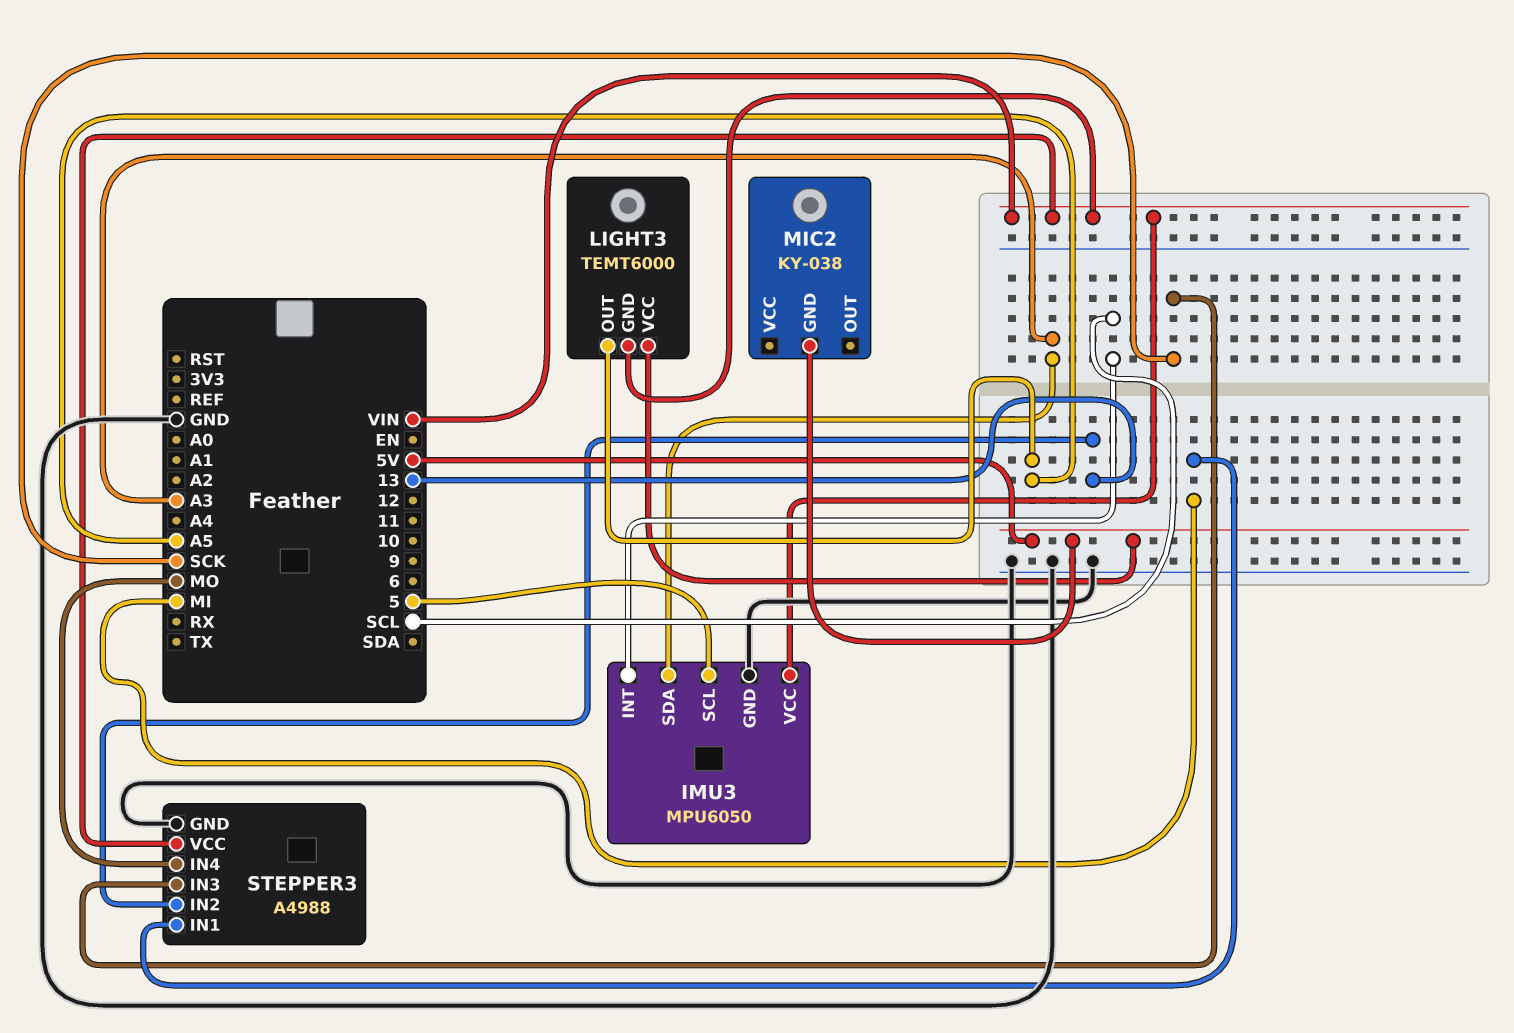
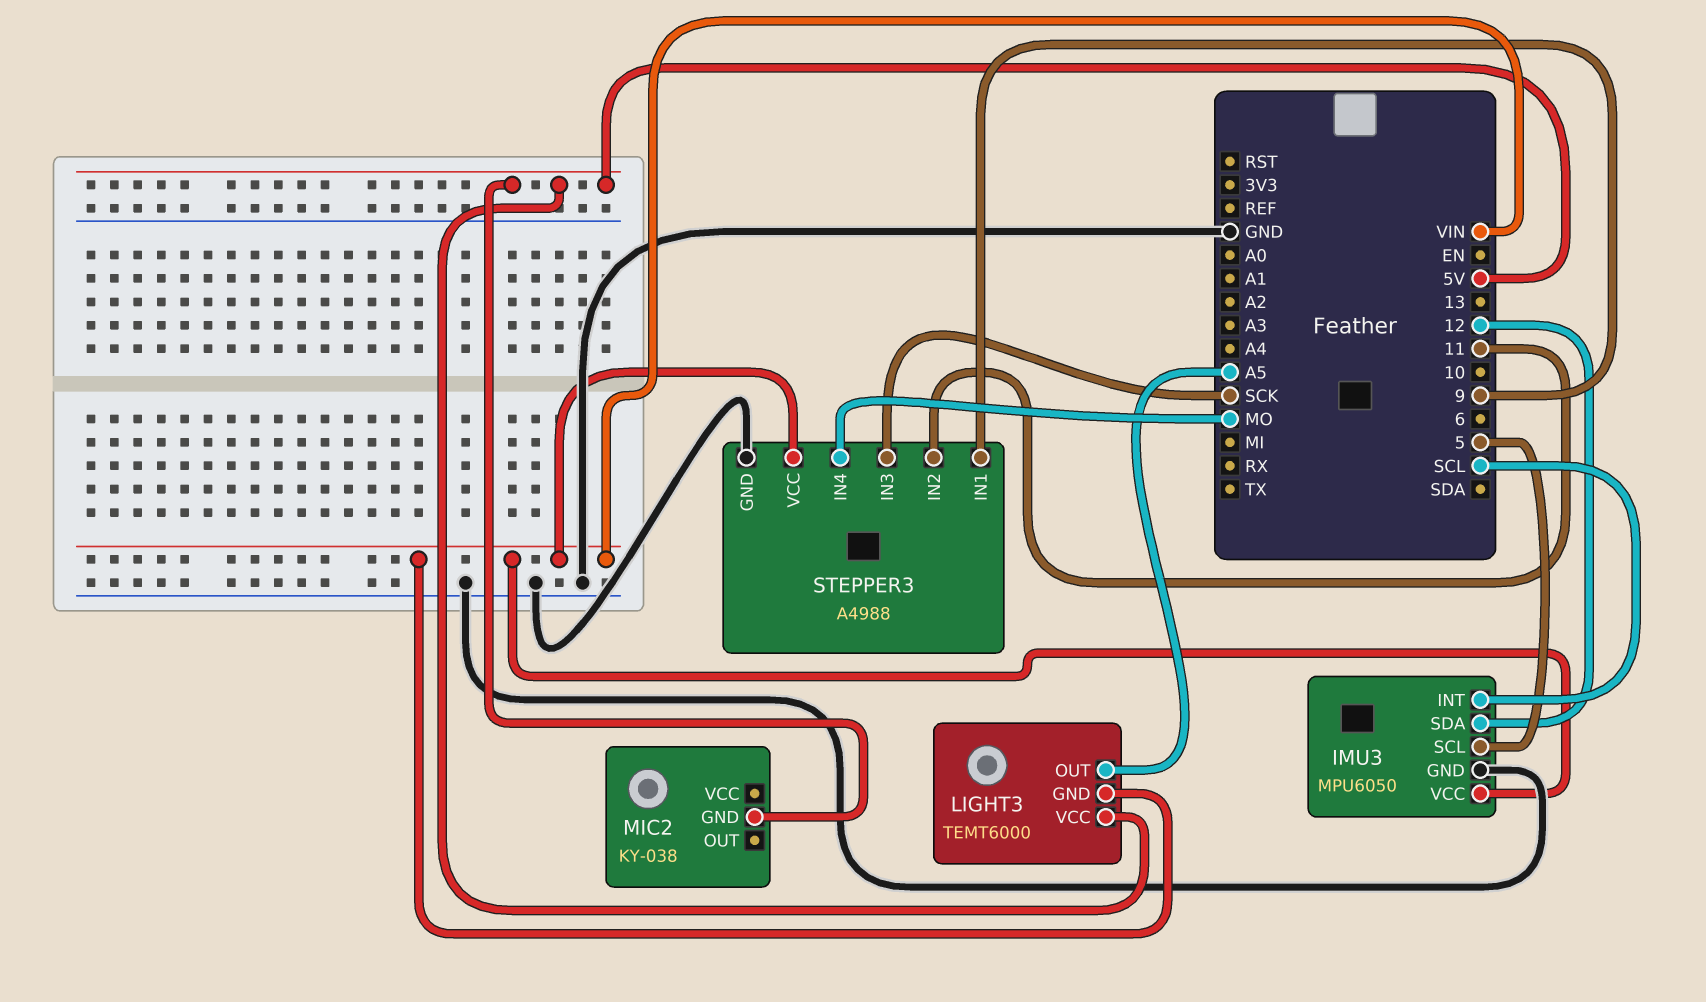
IMU3 pin SDA: A3 -> 12
STEPPER3 pin IN1: MI -> 9
STEPPER3 pin IN2: 13 -> 11

